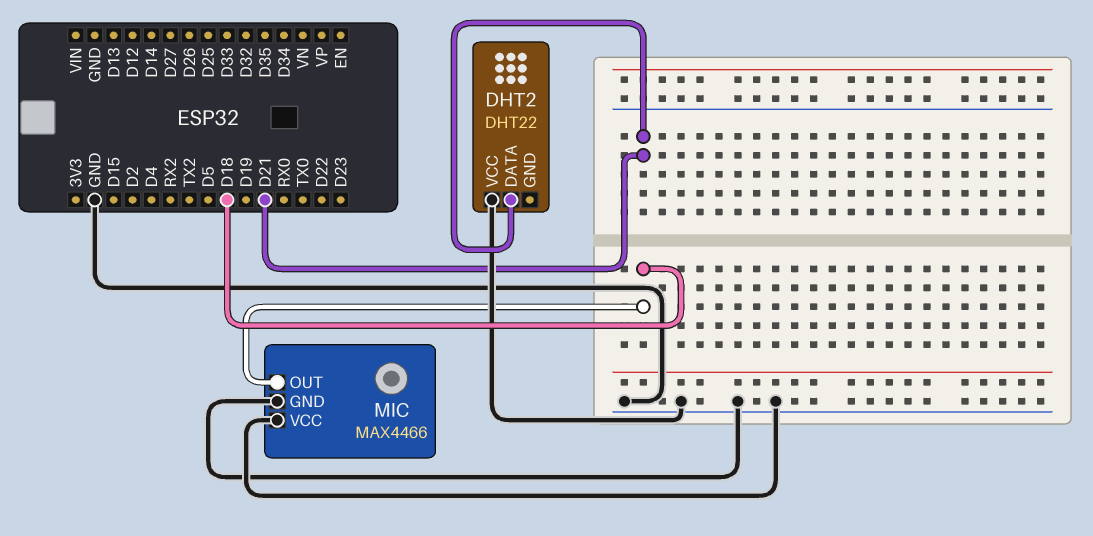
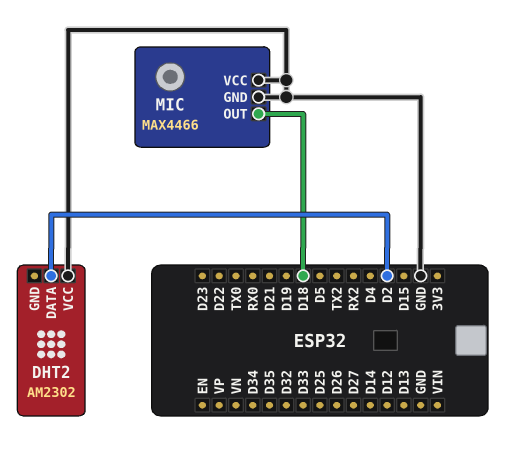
DHT2: DHT22 -> AM2302
DHT2 pin DATA: D21 -> D2

